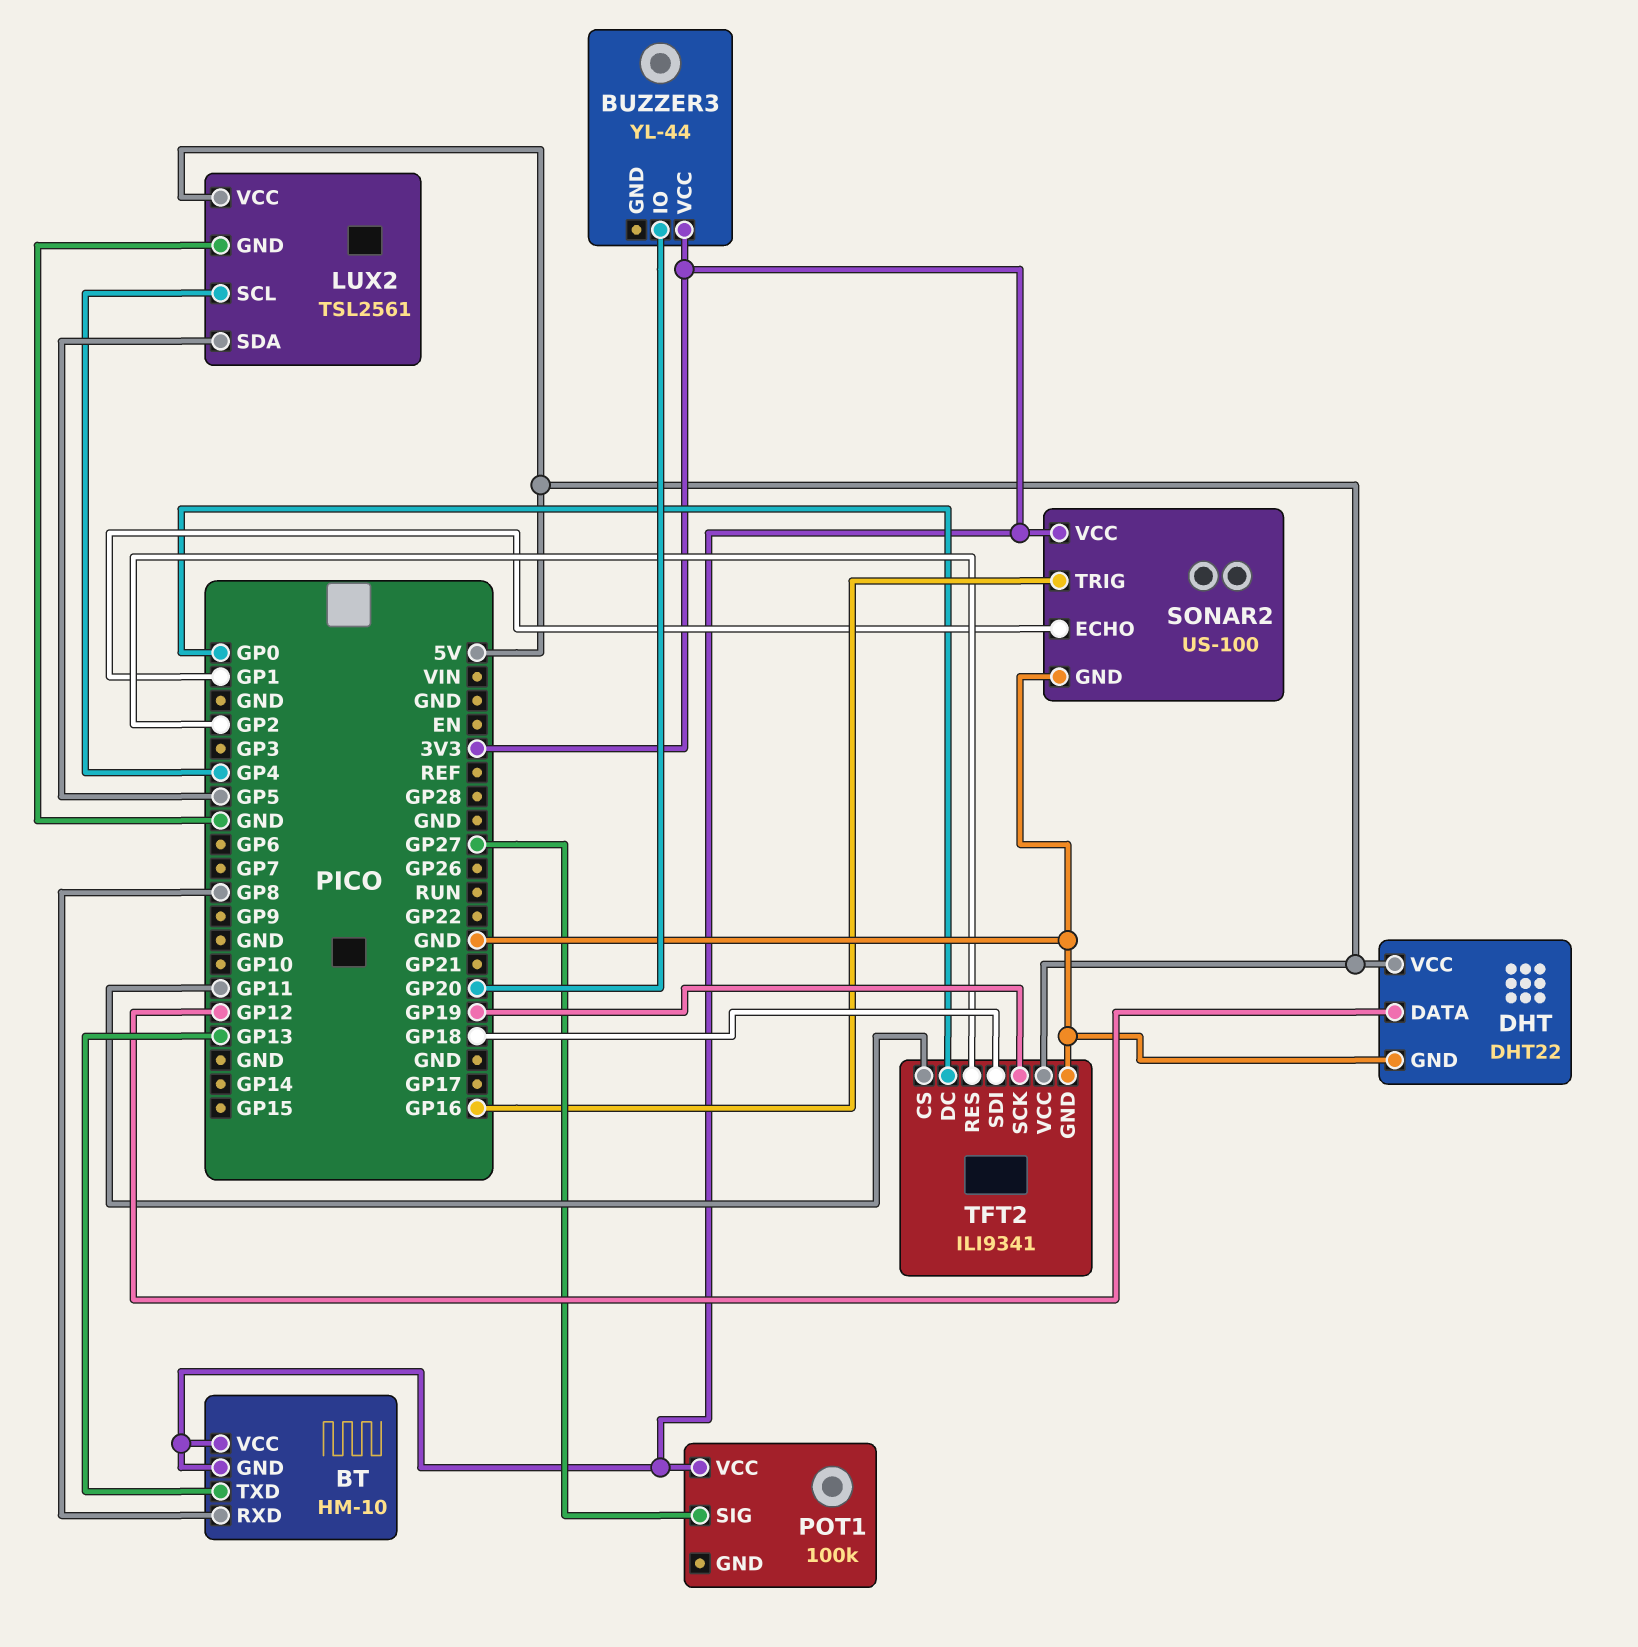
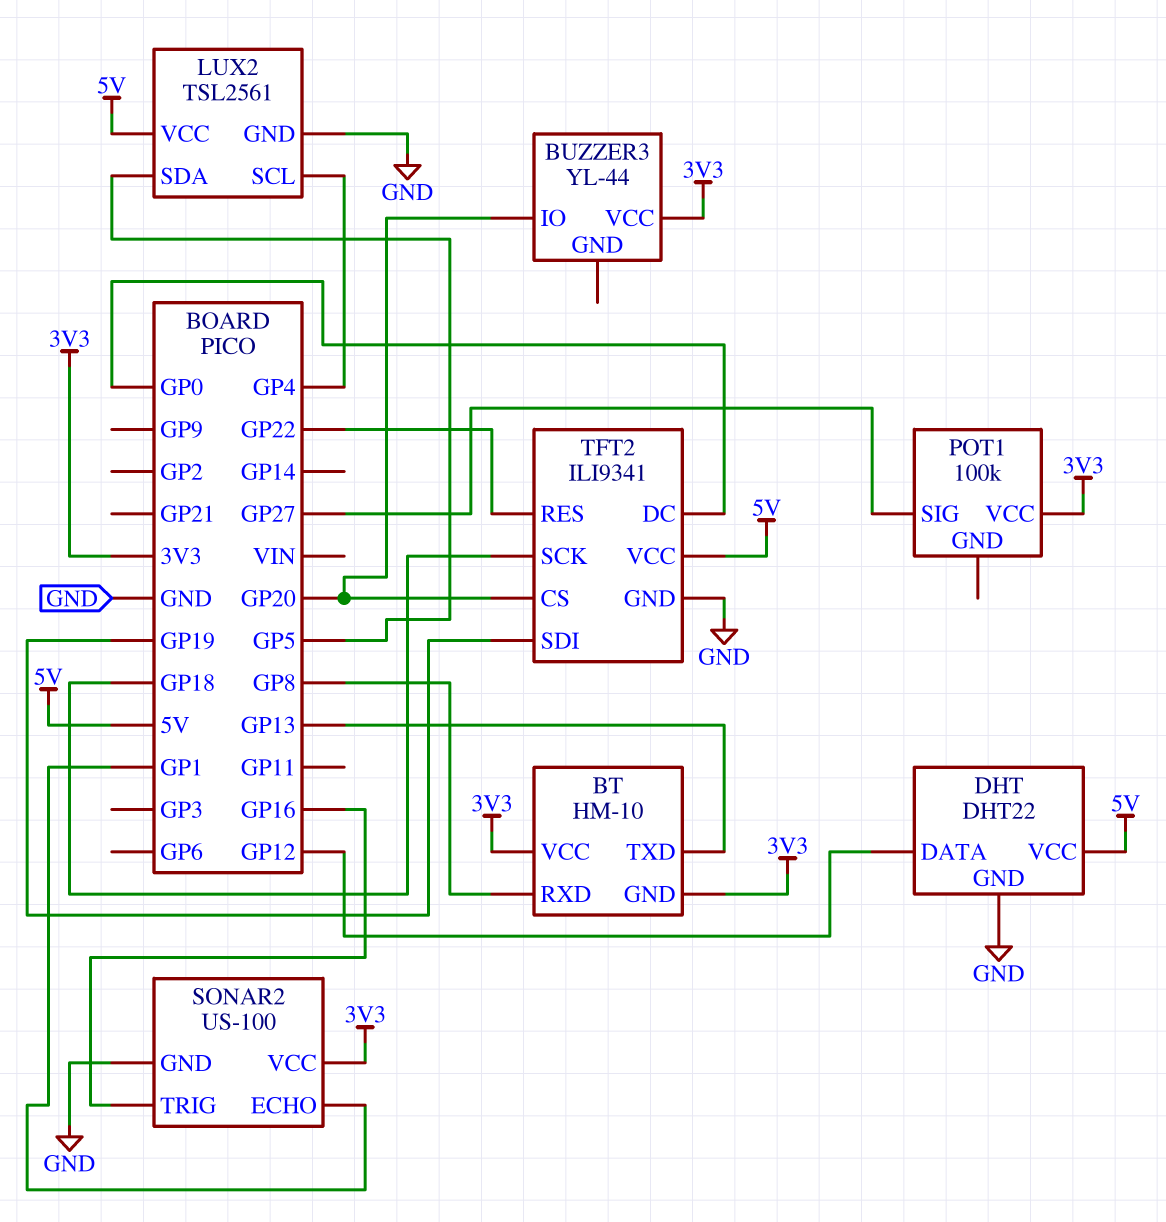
TFT2 pin CS: GP11 -> GP20
TFT2 pin RES: GP2 -> GP22
TFT2 pin SCK: GP19 -> GP18
TFT2 pin SDI: GP18 -> GP19

